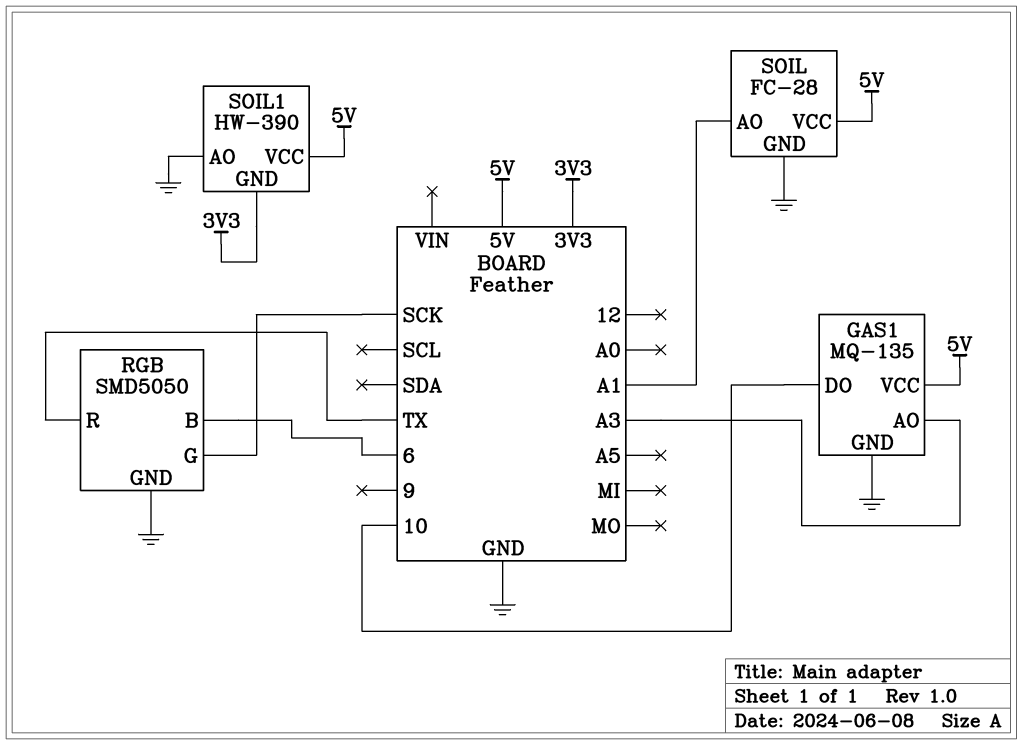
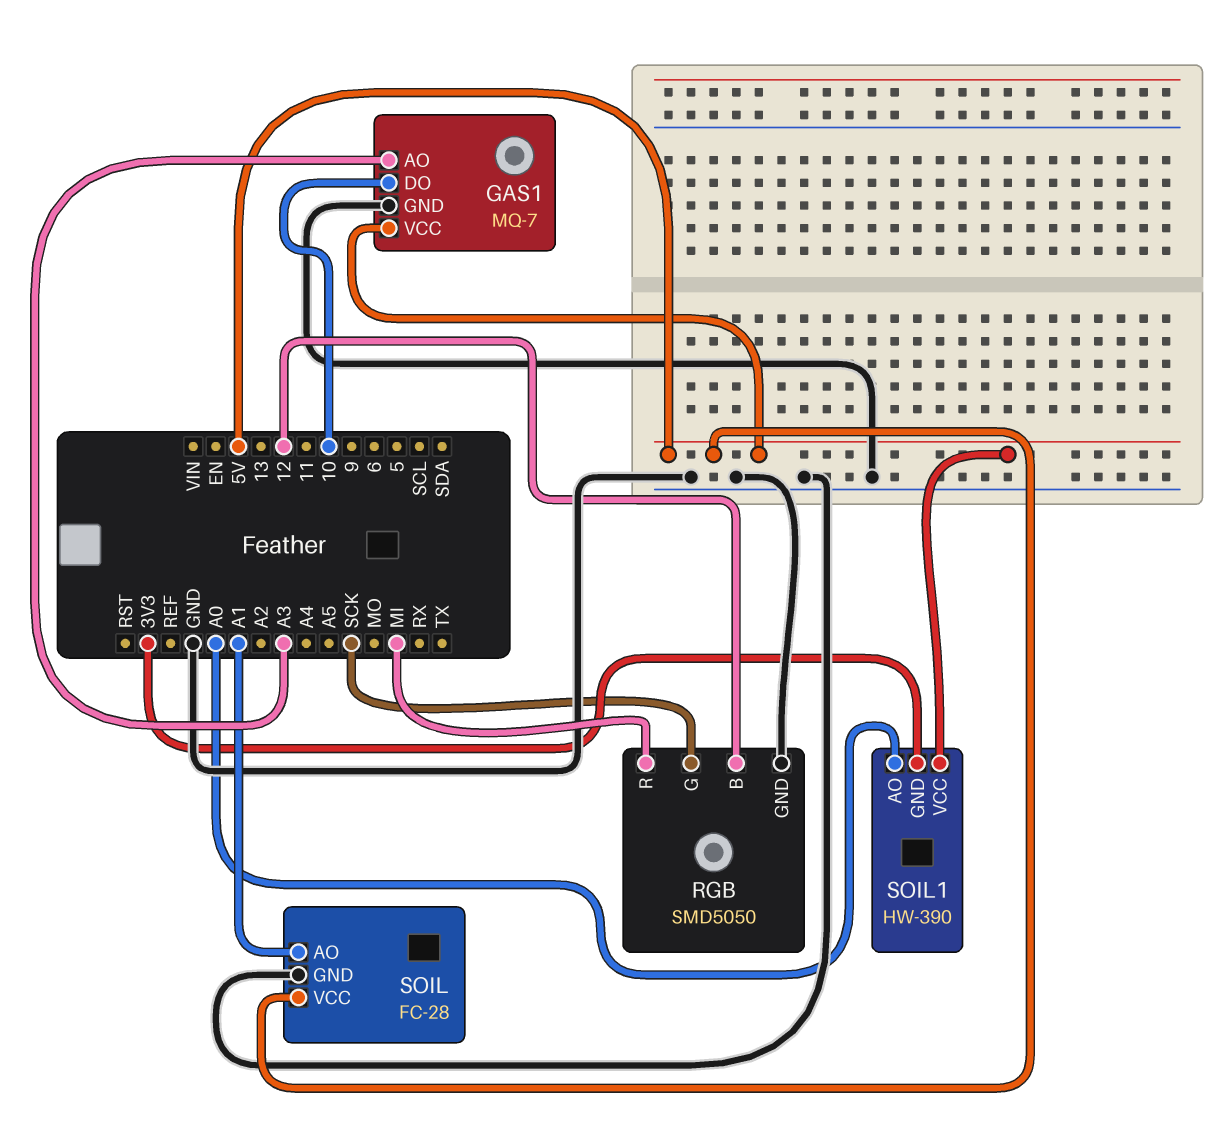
GAS1: MQ-135 -> MQ-7
RGB pin B: 6 -> 12
RGB pin R: TX -> MI
SOIL1 pin AO: GND -> A0

